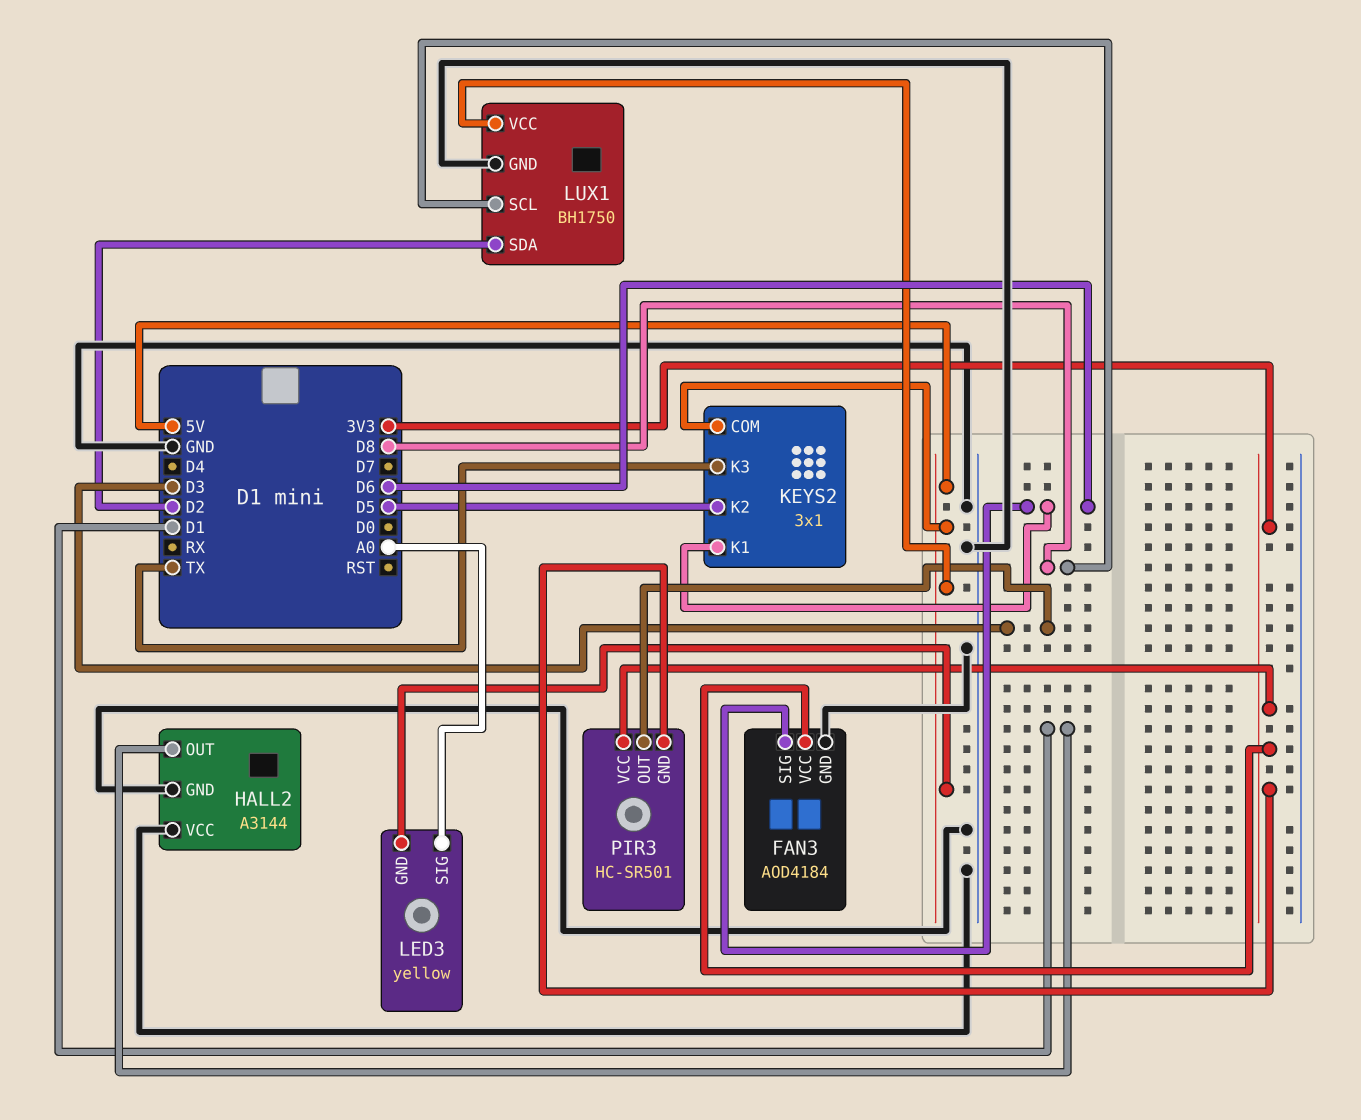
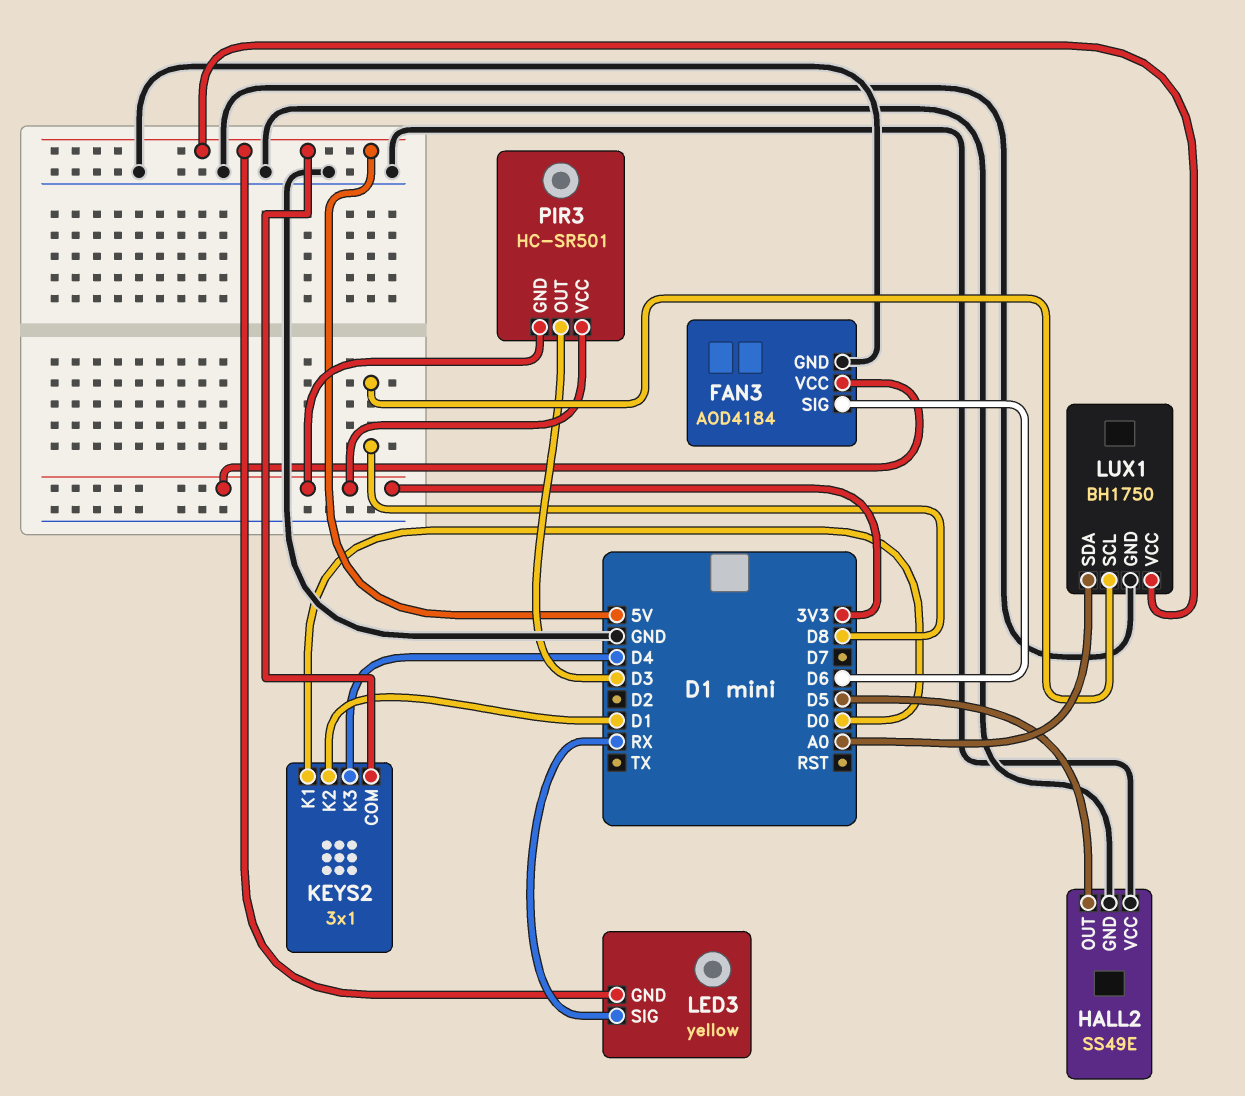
HALL2: A3144 -> SS49E
HALL2 pin OUT: D1 -> D5
KEYS2 pin K1: D6 -> D0
KEYS2 pin K2: D5 -> D1
KEYS2 pin K3: TX -> D4
LED3 pin SIG: A0 -> RX
LUX1 pin SDA: D2 -> A0

